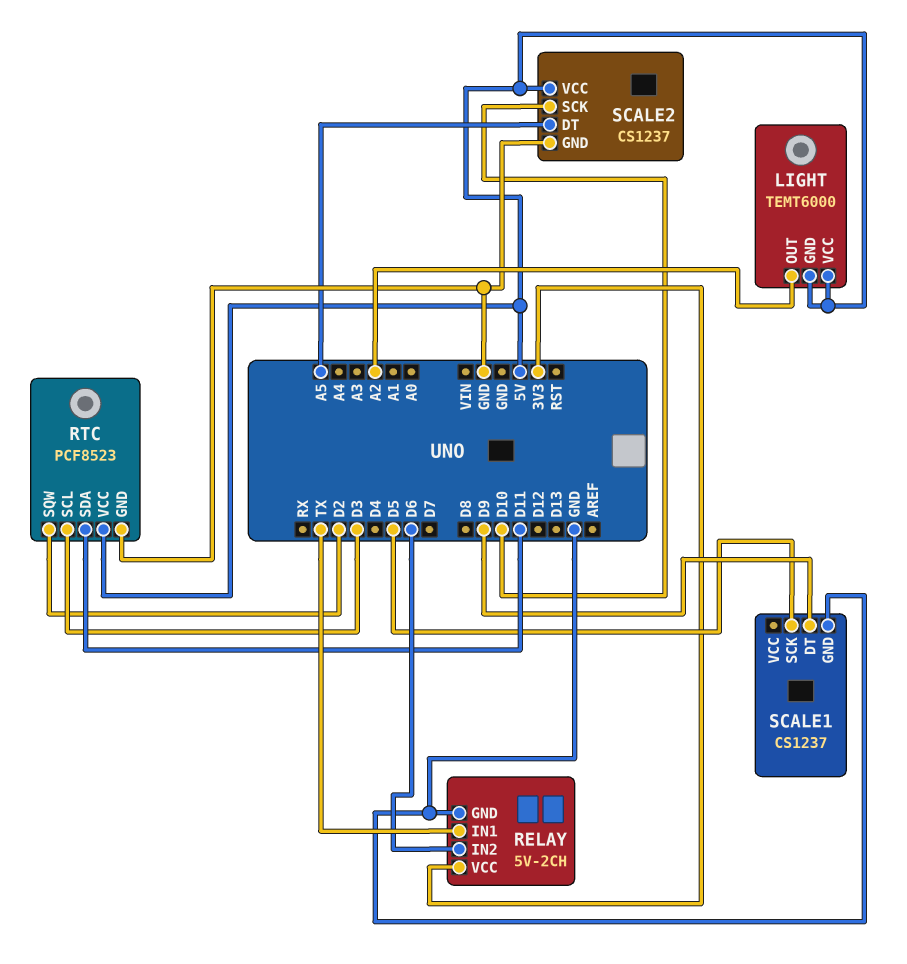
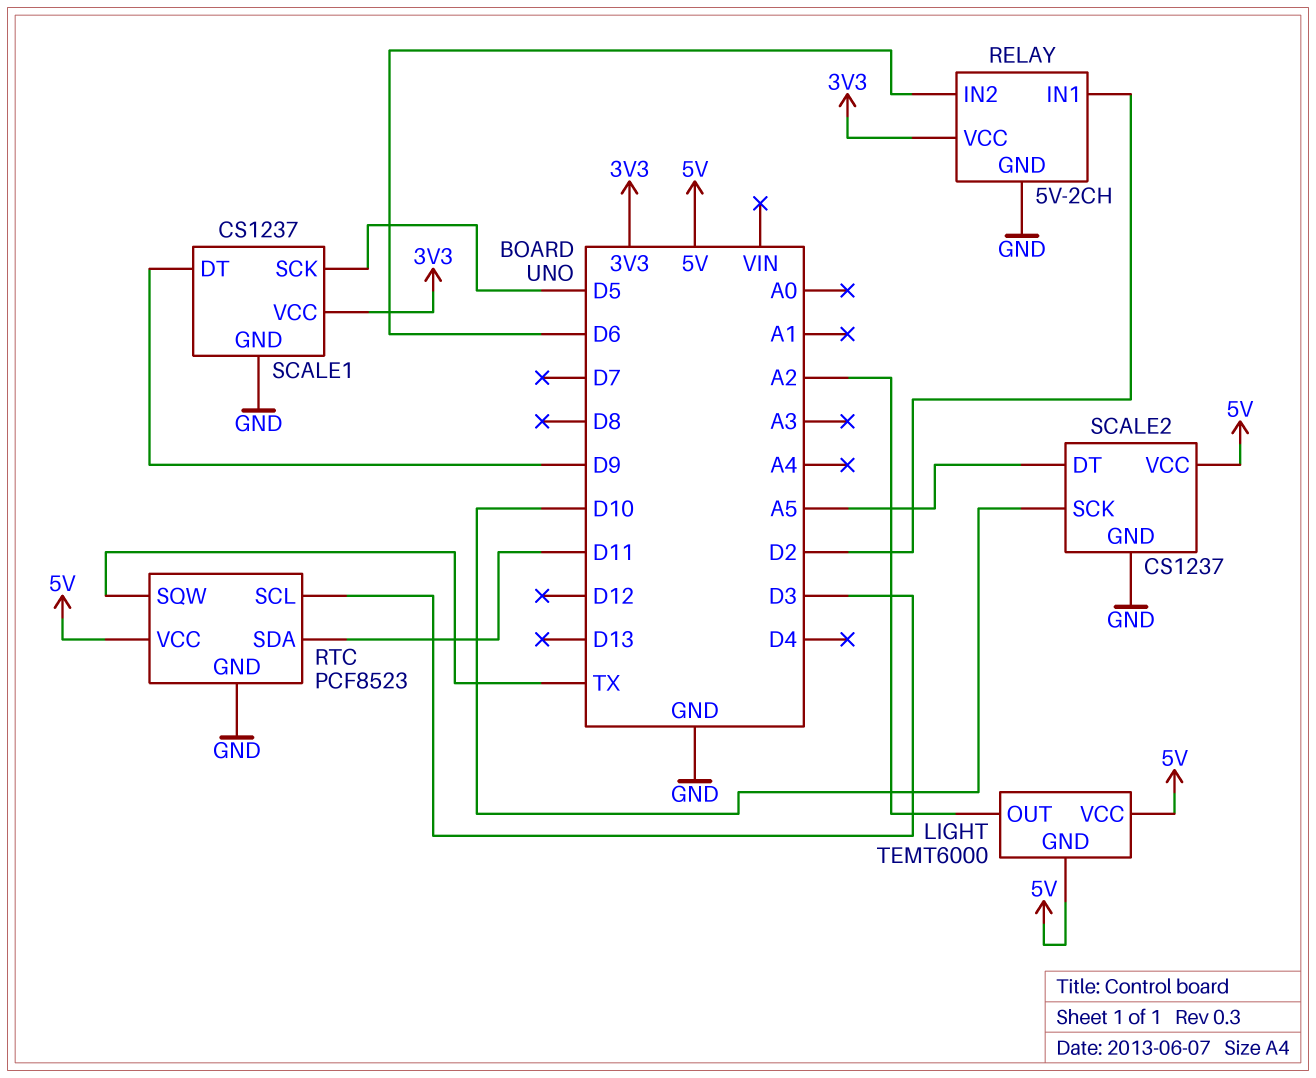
RELAY pin IN1: TX -> D2
RTC pin SQW: D2 -> TX
SCALE1 pin VCC: none -> 3V3

